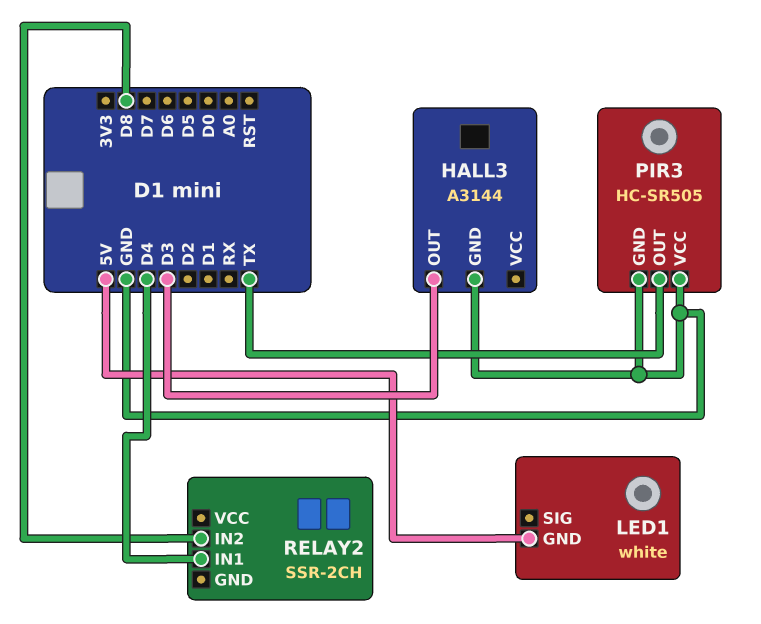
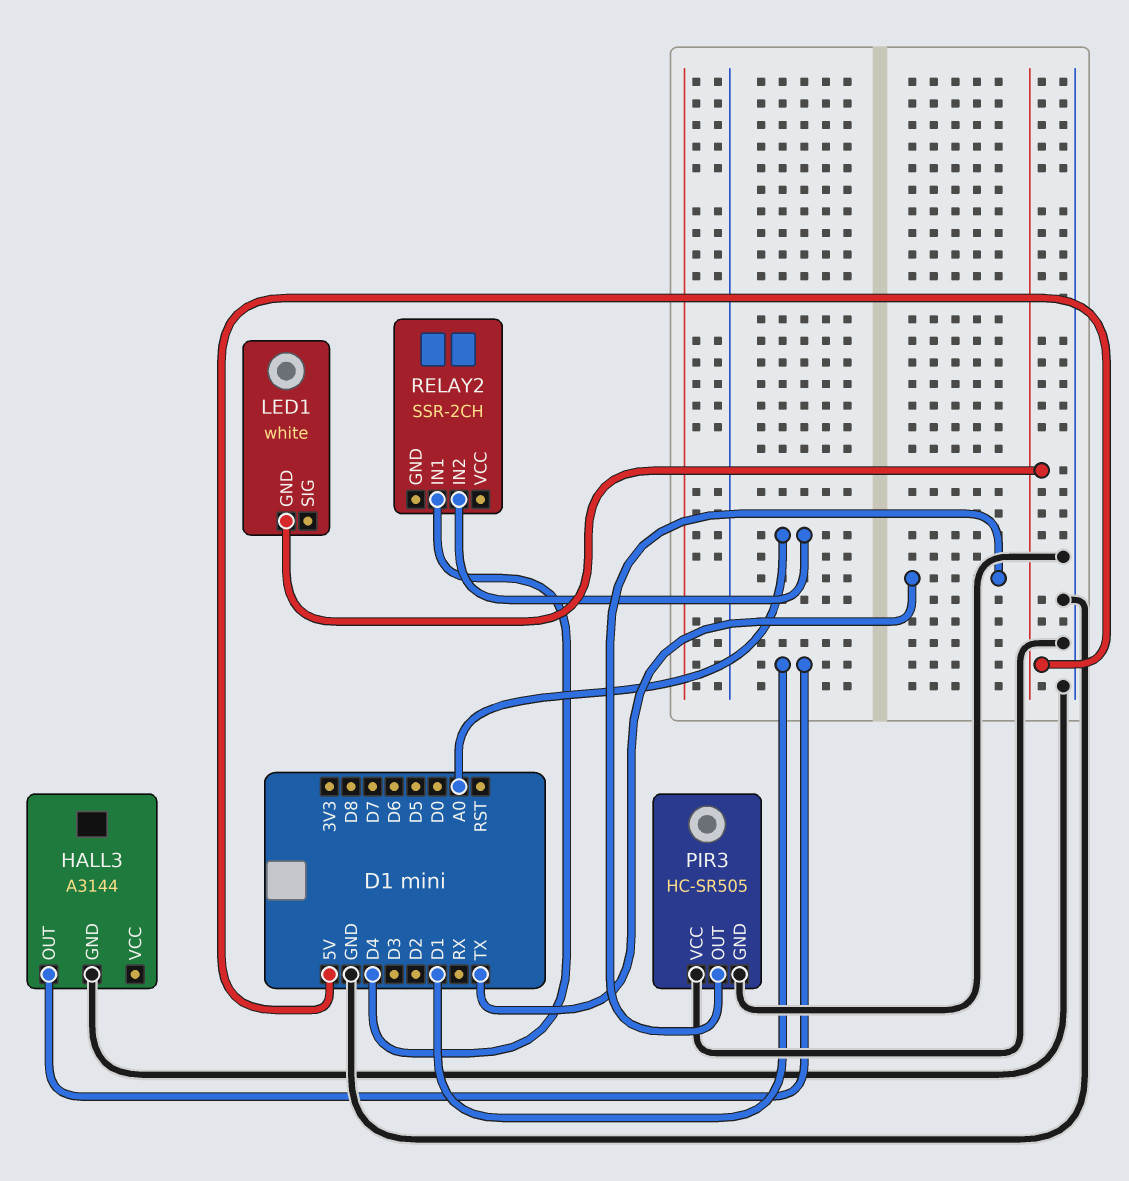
HALL3 pin OUT: D3 -> D1
RELAY2 pin IN2: D8 -> A0

